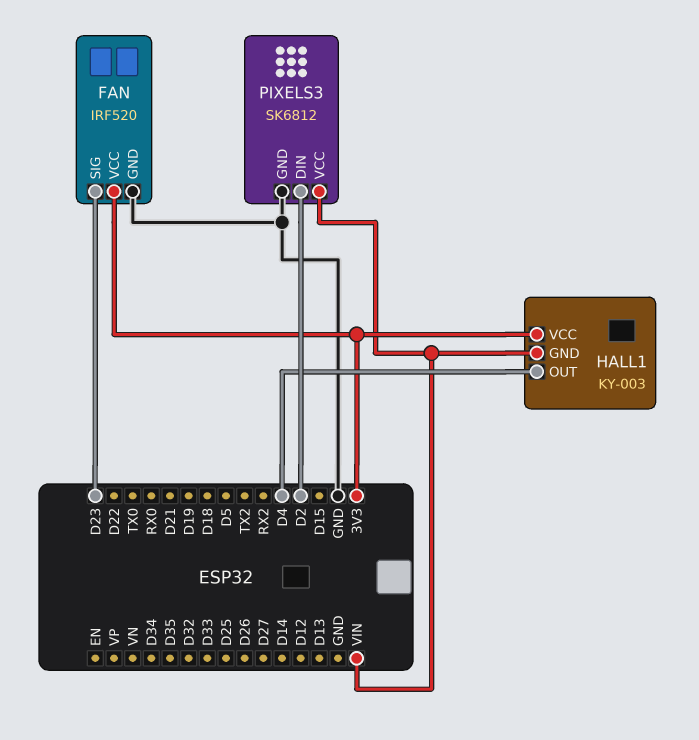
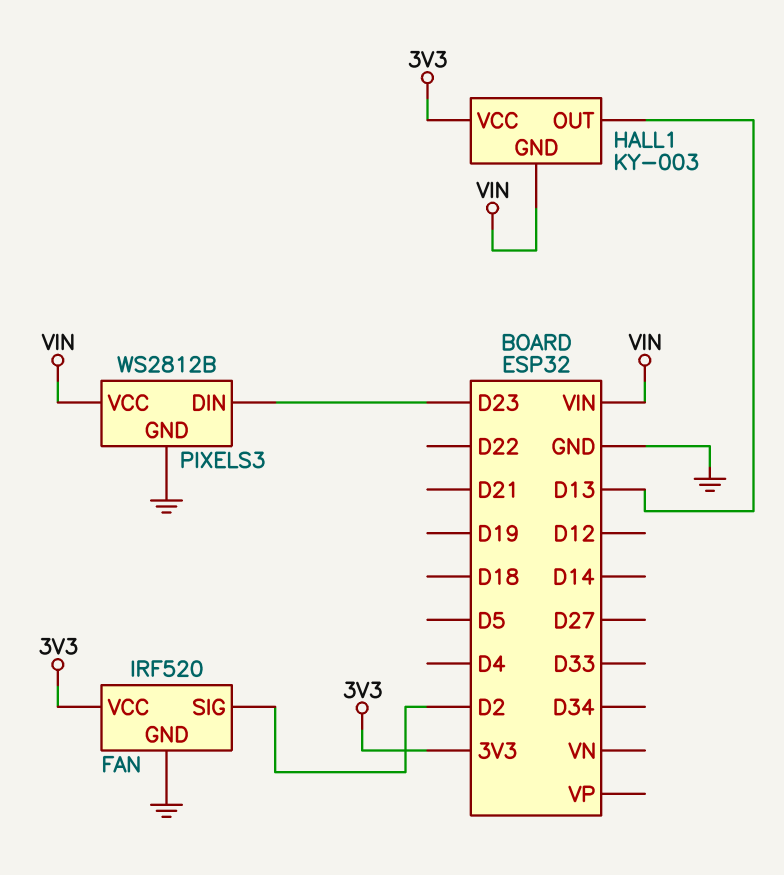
FAN pin SIG: D23 -> D2
HALL1 pin OUT: D4 -> D13
PIXELS3: SK6812 -> WS2812B
PIXELS3 pin DIN: D2 -> D23

